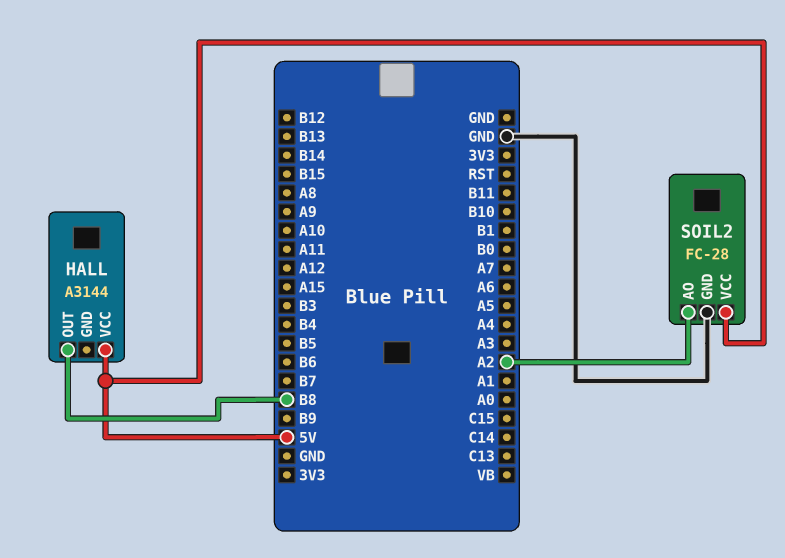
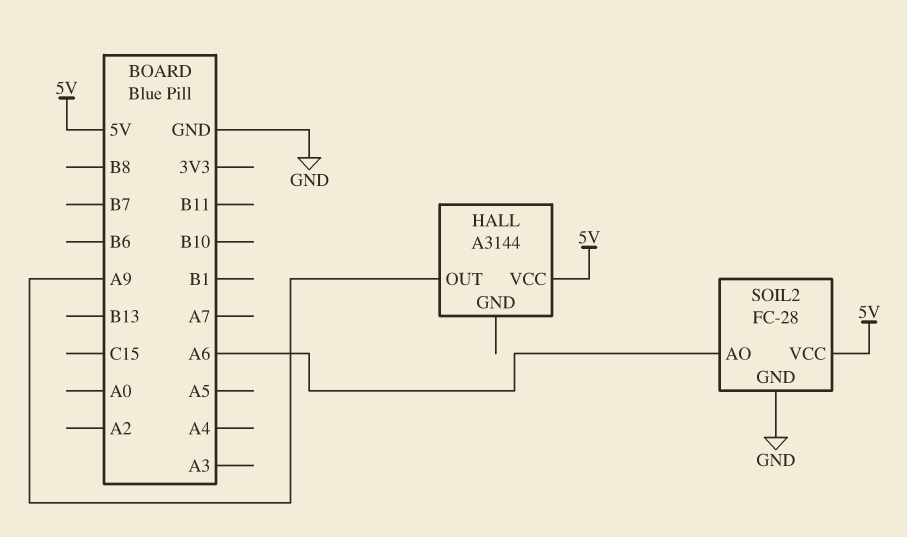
HALL pin OUT: B8 -> A9
SOIL2 pin AO: A2 -> A6

